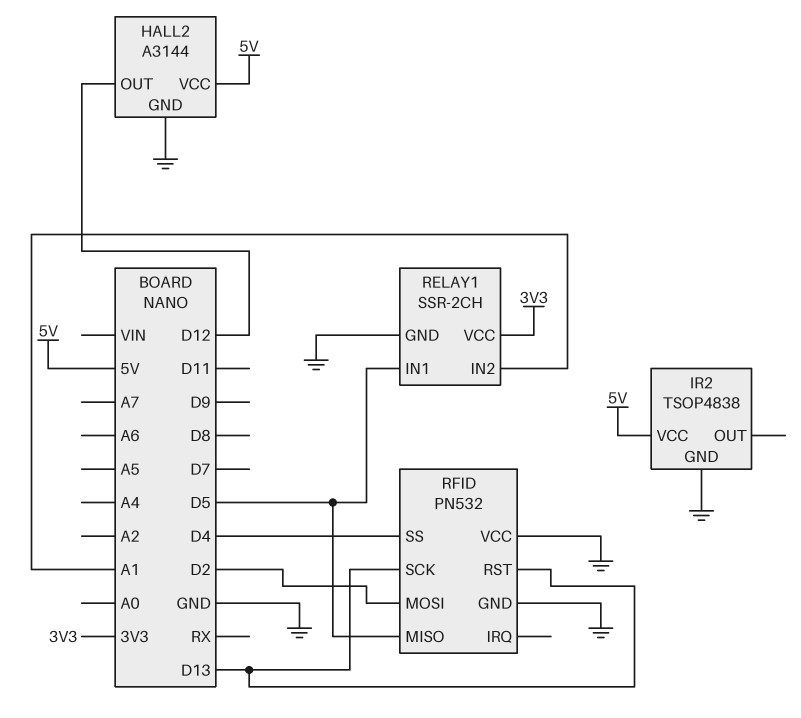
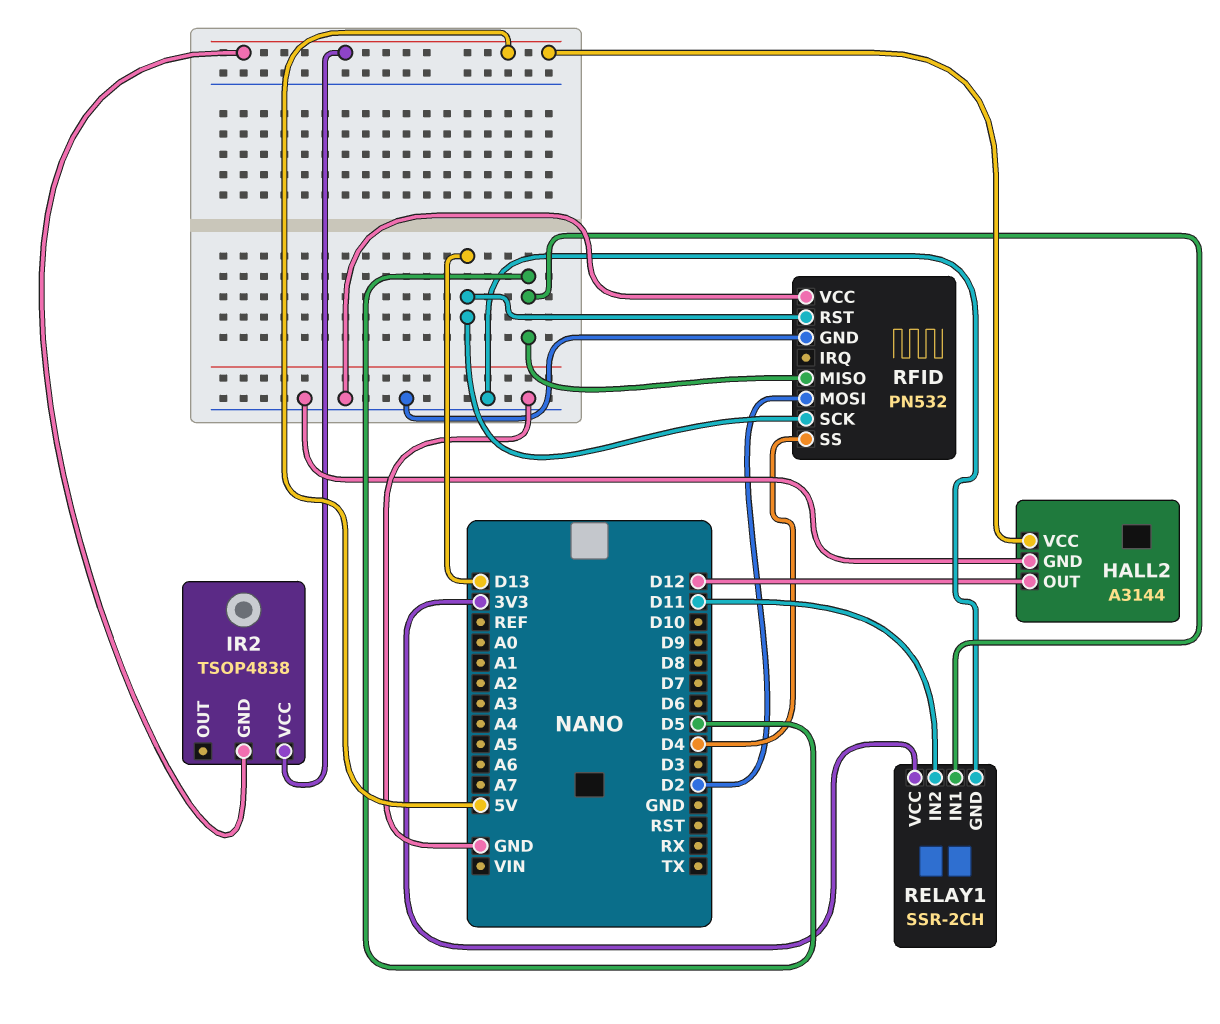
IR2 pin GND: GND -> 5V
RELAY1 pin IN2: A1 -> D11

